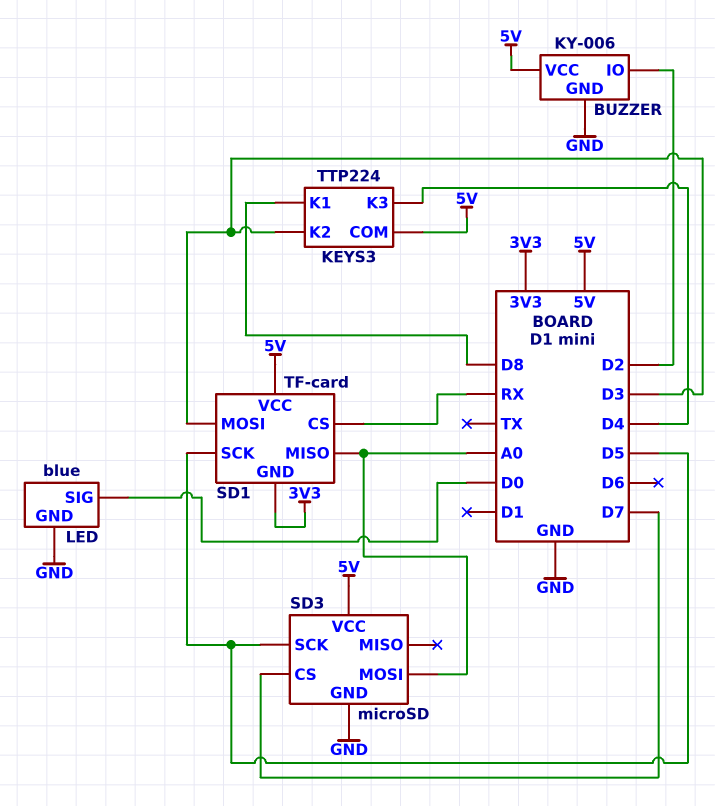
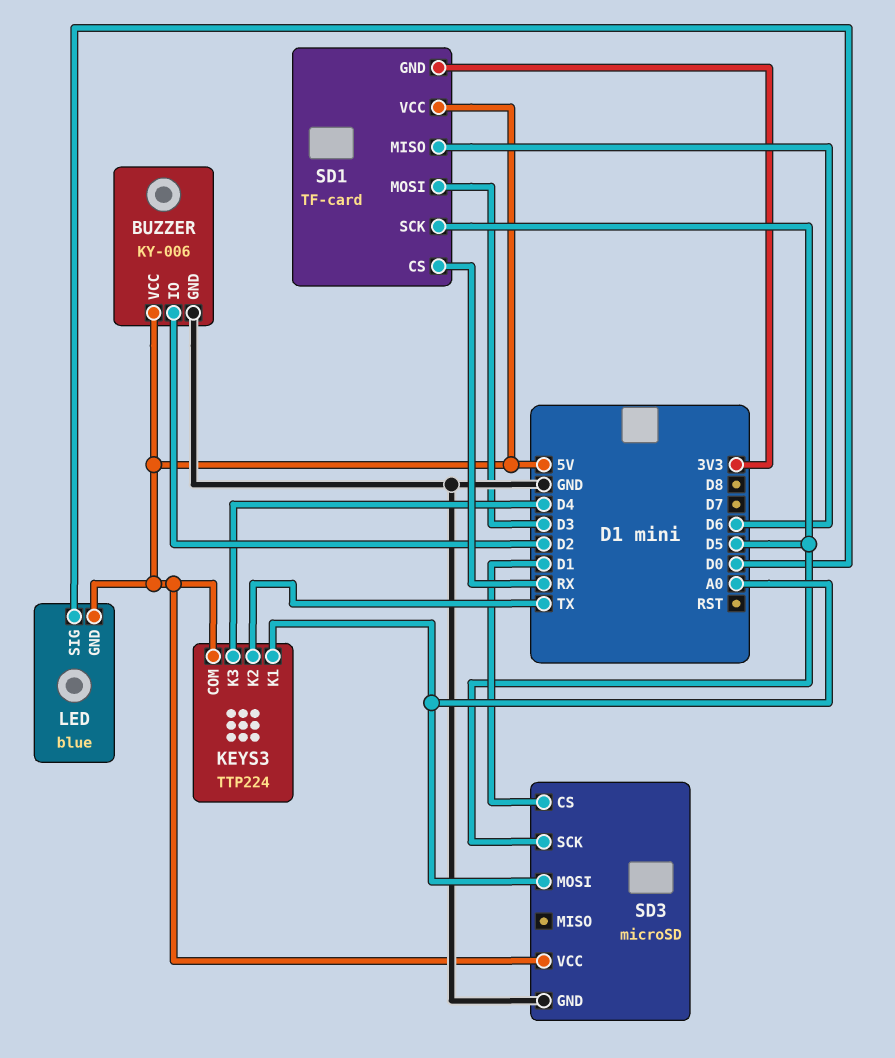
KEYS3 pin K1: D8 -> A0
KEYS3 pin K2: D3 -> TX
LED pin GND: GND -> 5V
SD1 pin MISO: A0 -> D6
SD3 pin CS: D7 -> D1

